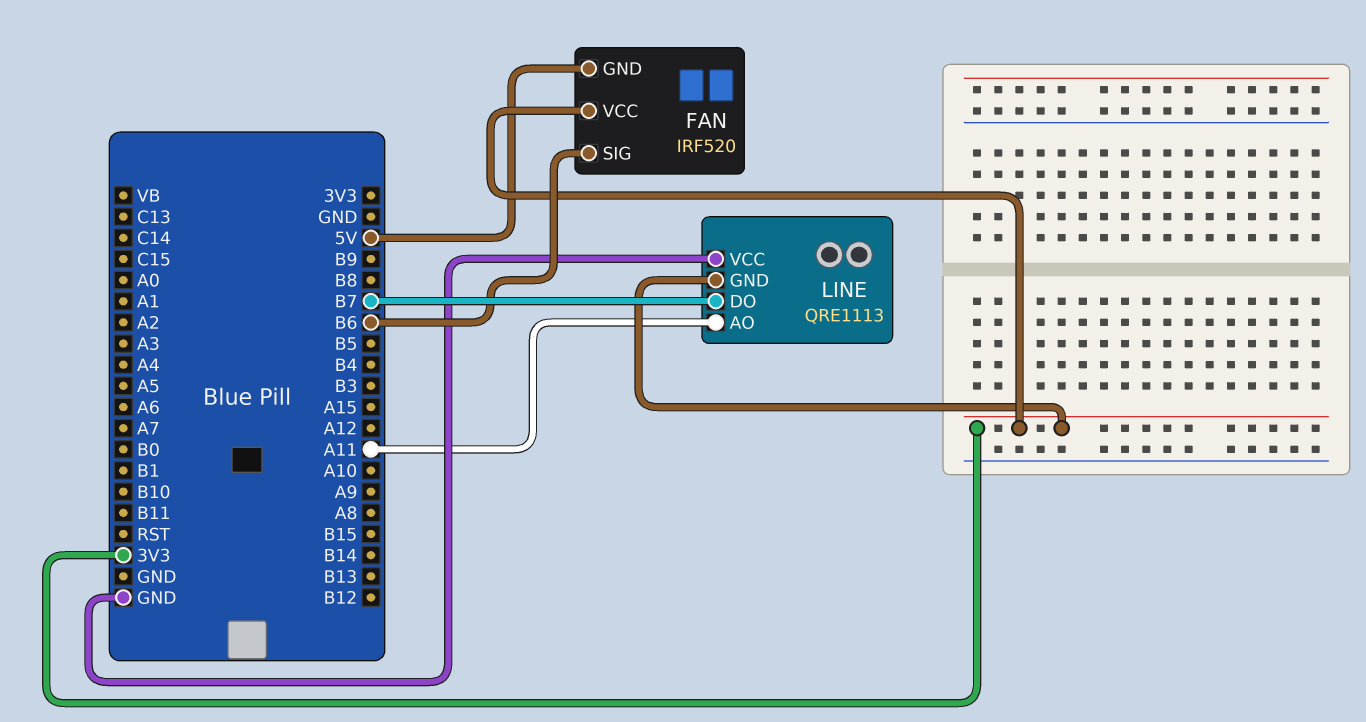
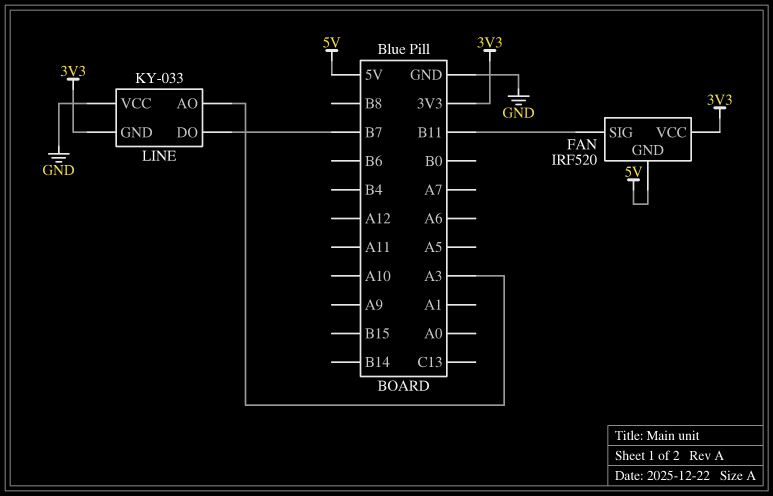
FAN pin SIG: B6 -> B11
LINE: QRE1113 -> KY-033
LINE pin AO: A11 -> A3

